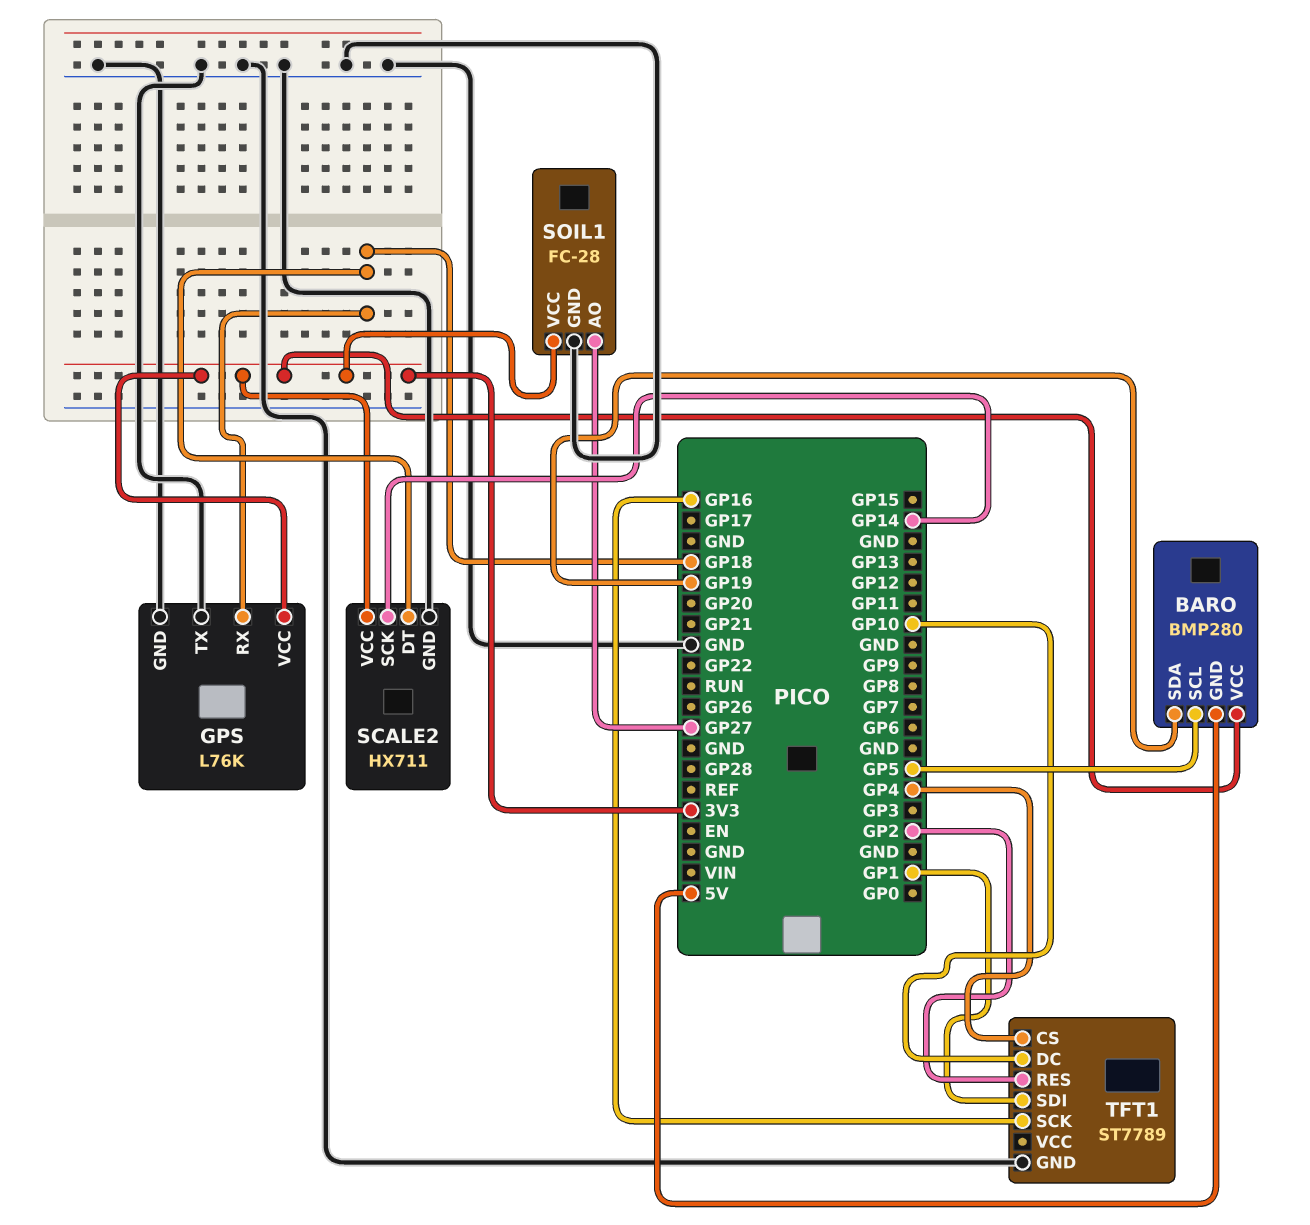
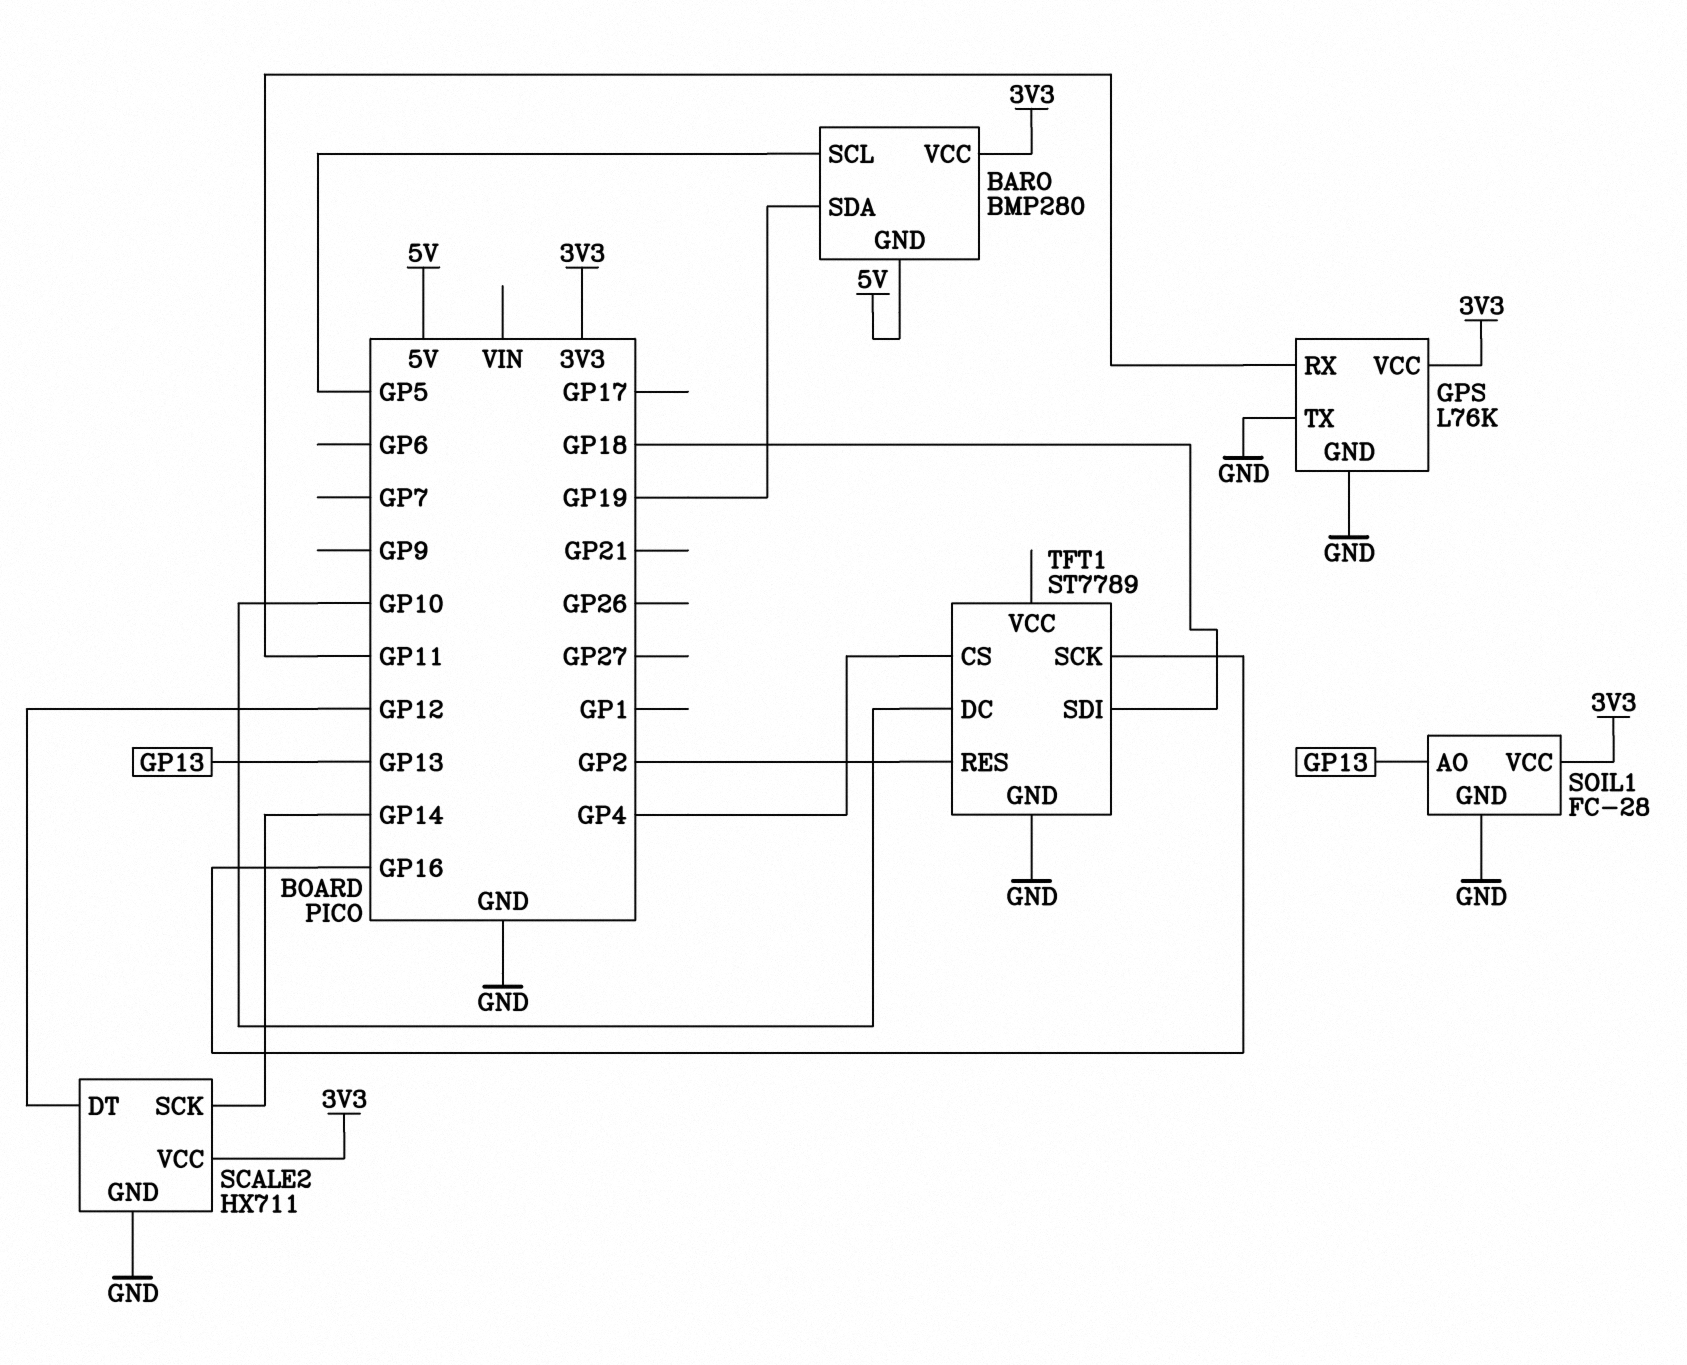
GPS pin RX: GP18 -> GP11
SCALE2 pin DT: GP18 -> GP12
SOIL1 pin AO: GP27 -> GP13
TFT1 pin SDI: GP1 -> GP18

